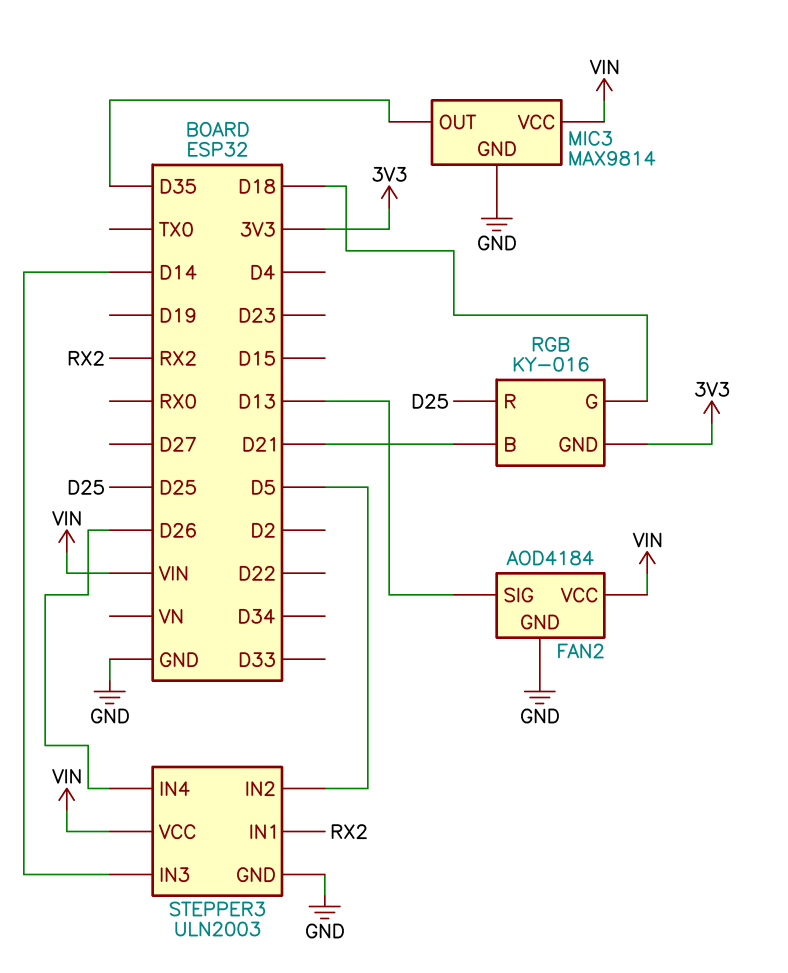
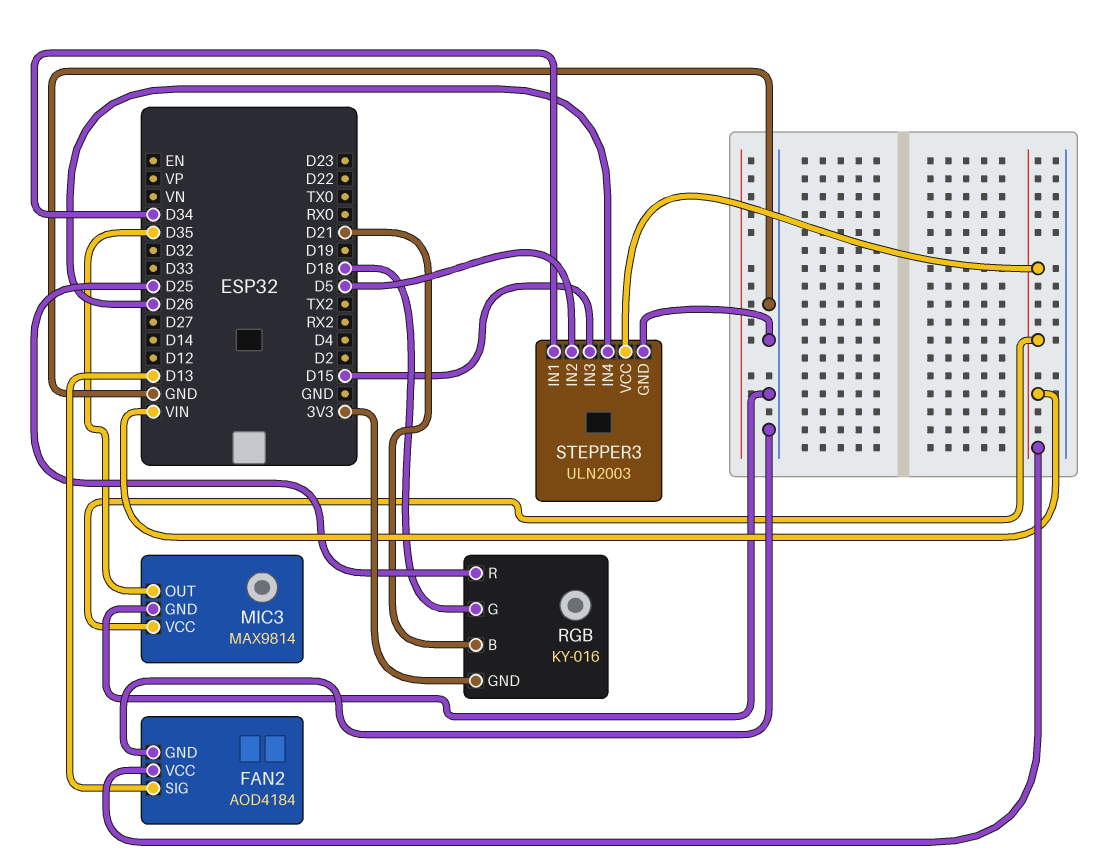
STEPPER3 pin IN1: RX2 -> D34
STEPPER3 pin IN3: D14 -> D15

